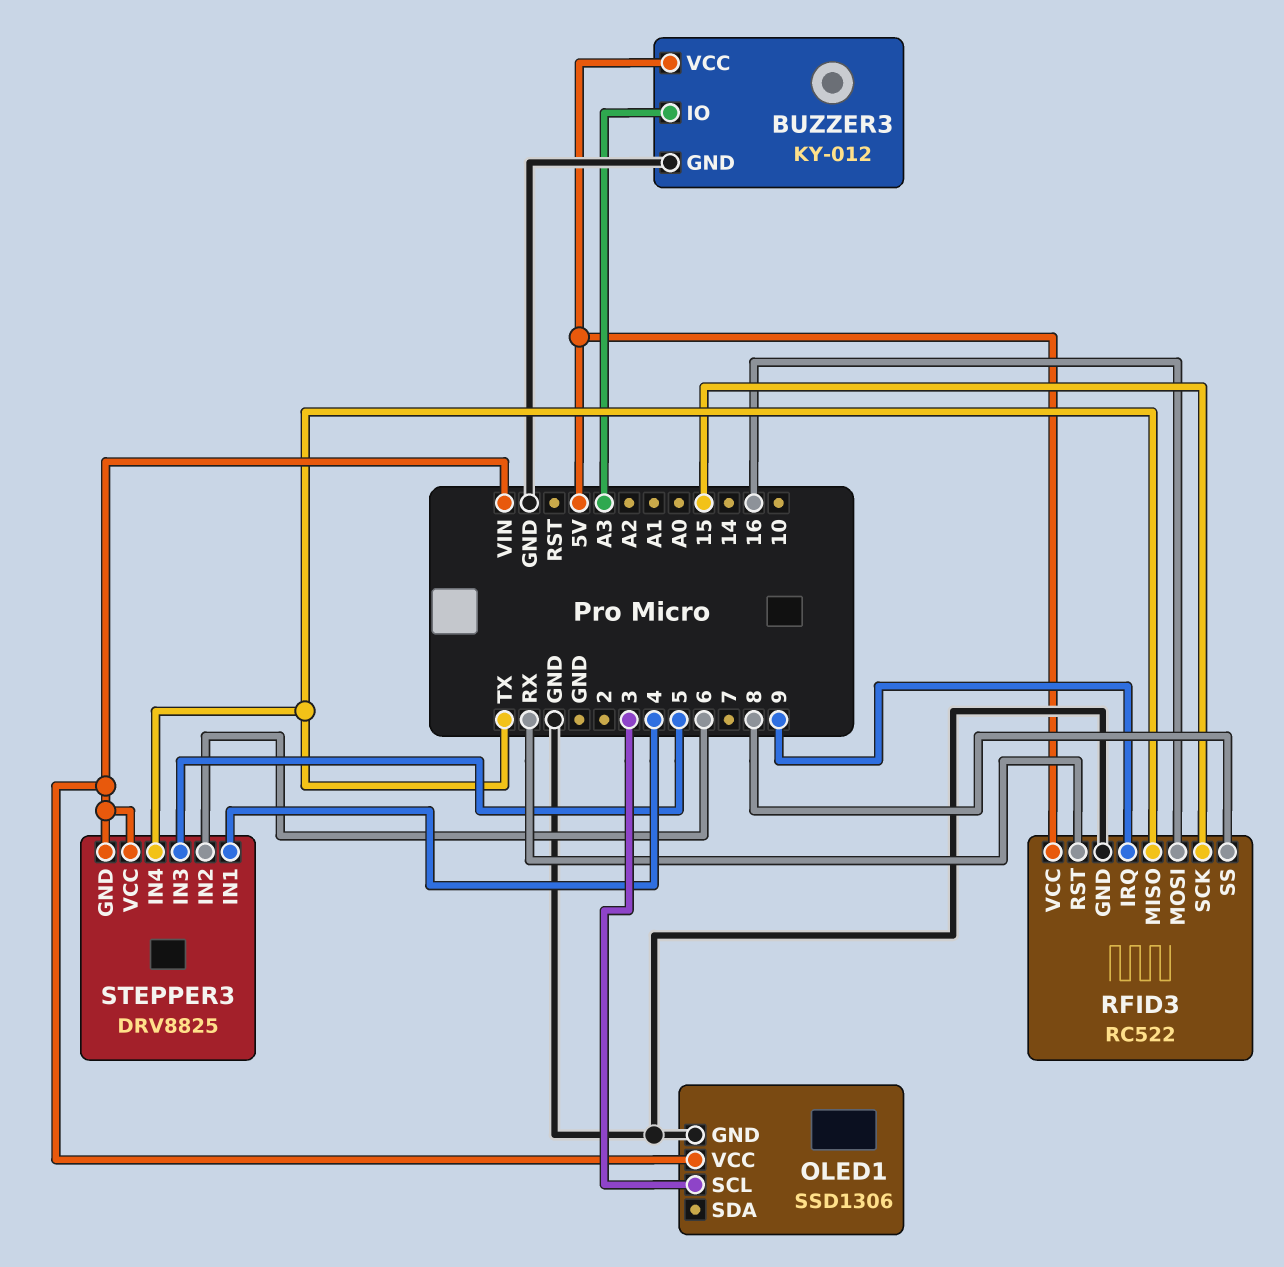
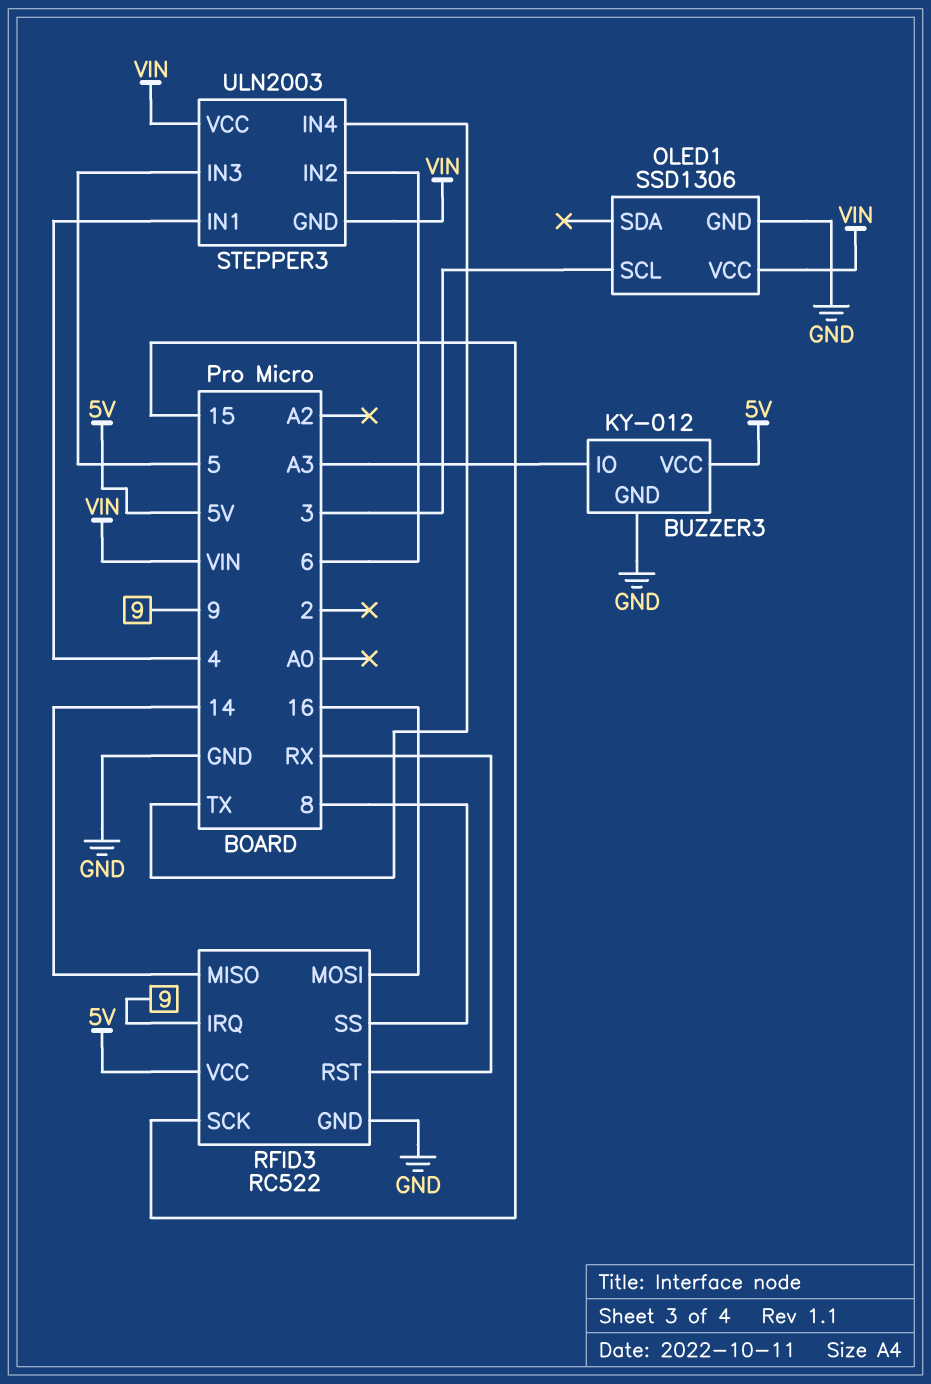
RFID3 pin MISO: TX -> 14
STEPPER3: DRV8825 -> ULN2003

